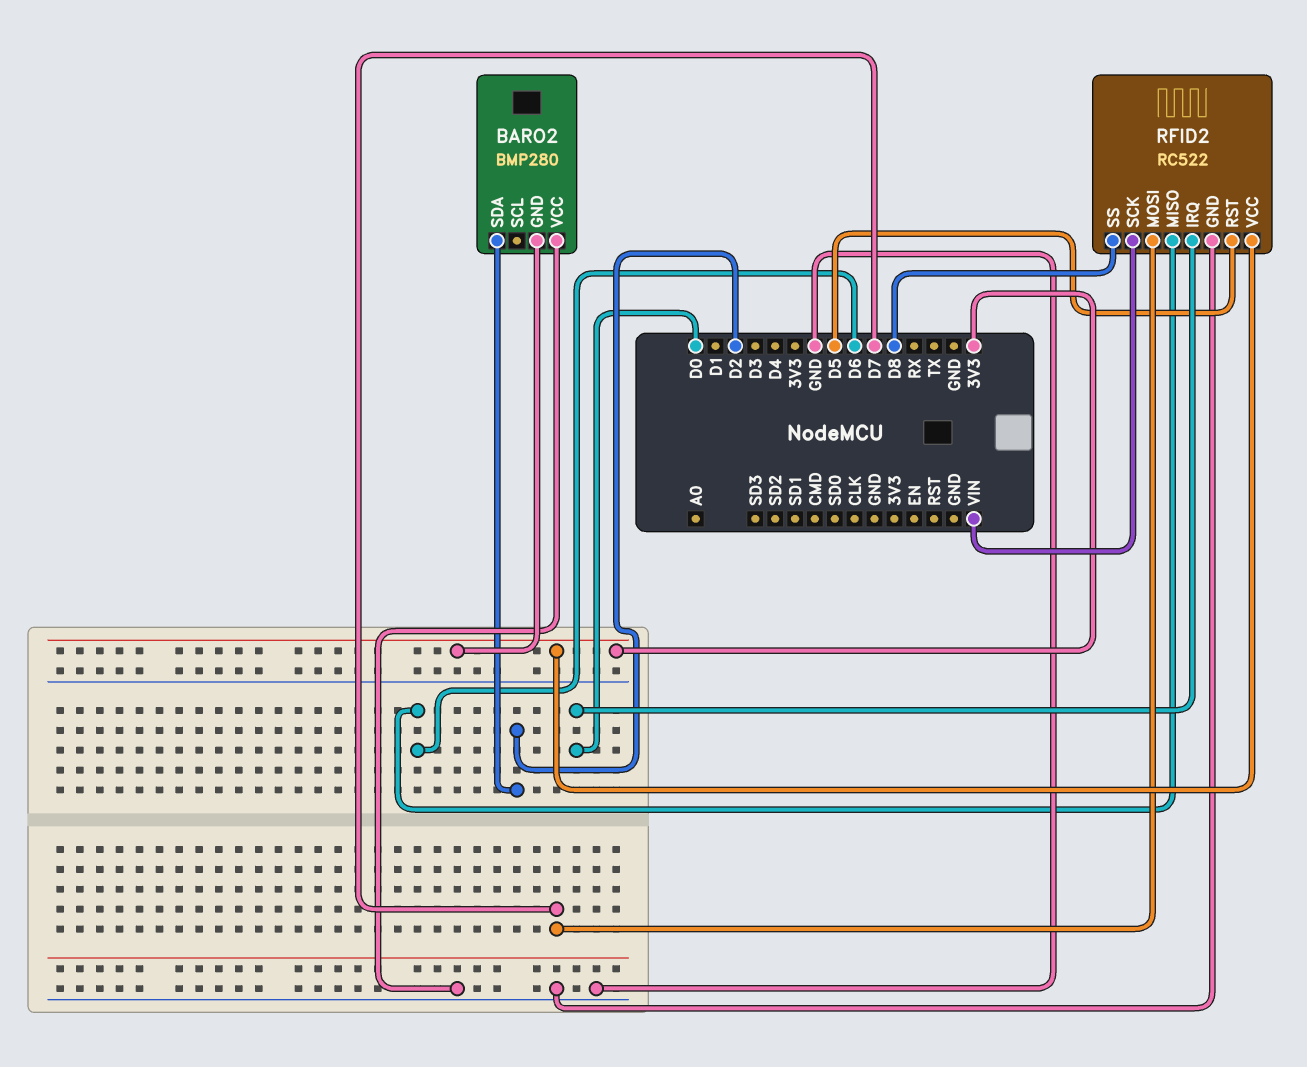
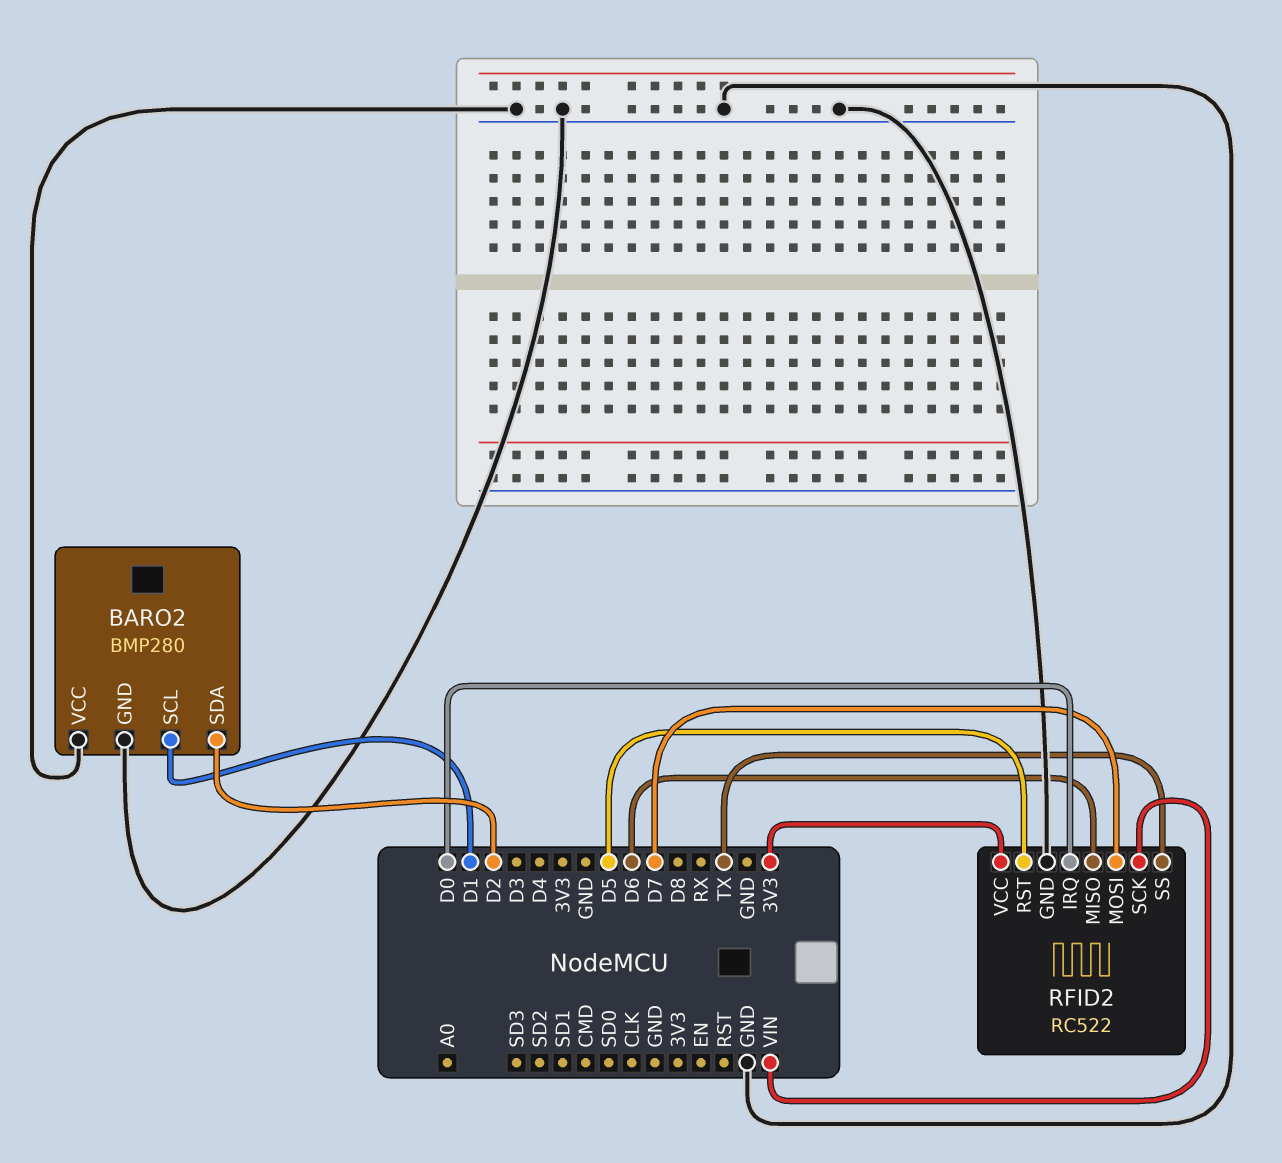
BARO2 pin GND: 3V3 -> GND
BARO2 pin SCL: none -> D1
RFID2 pin SS: D8 -> TX

